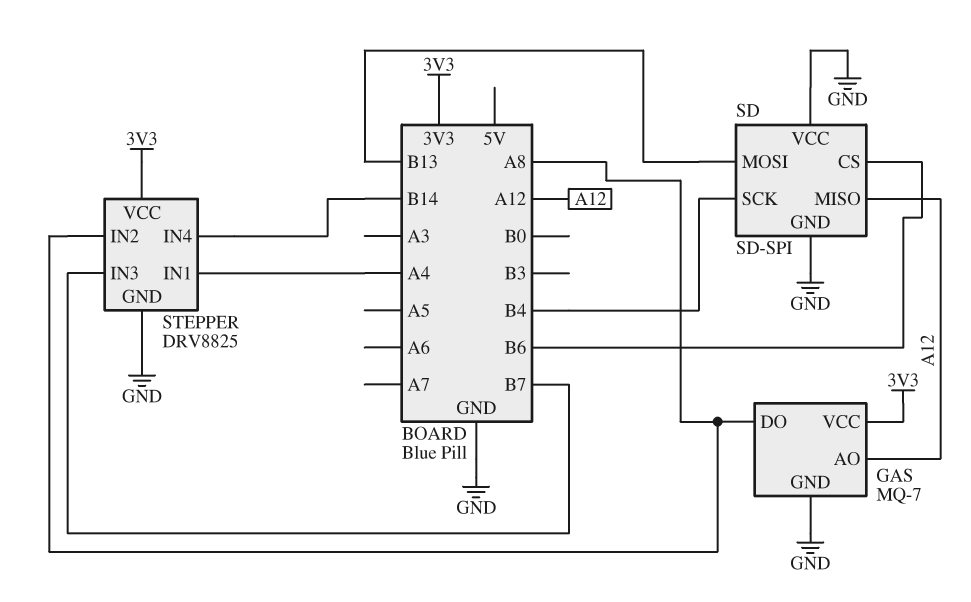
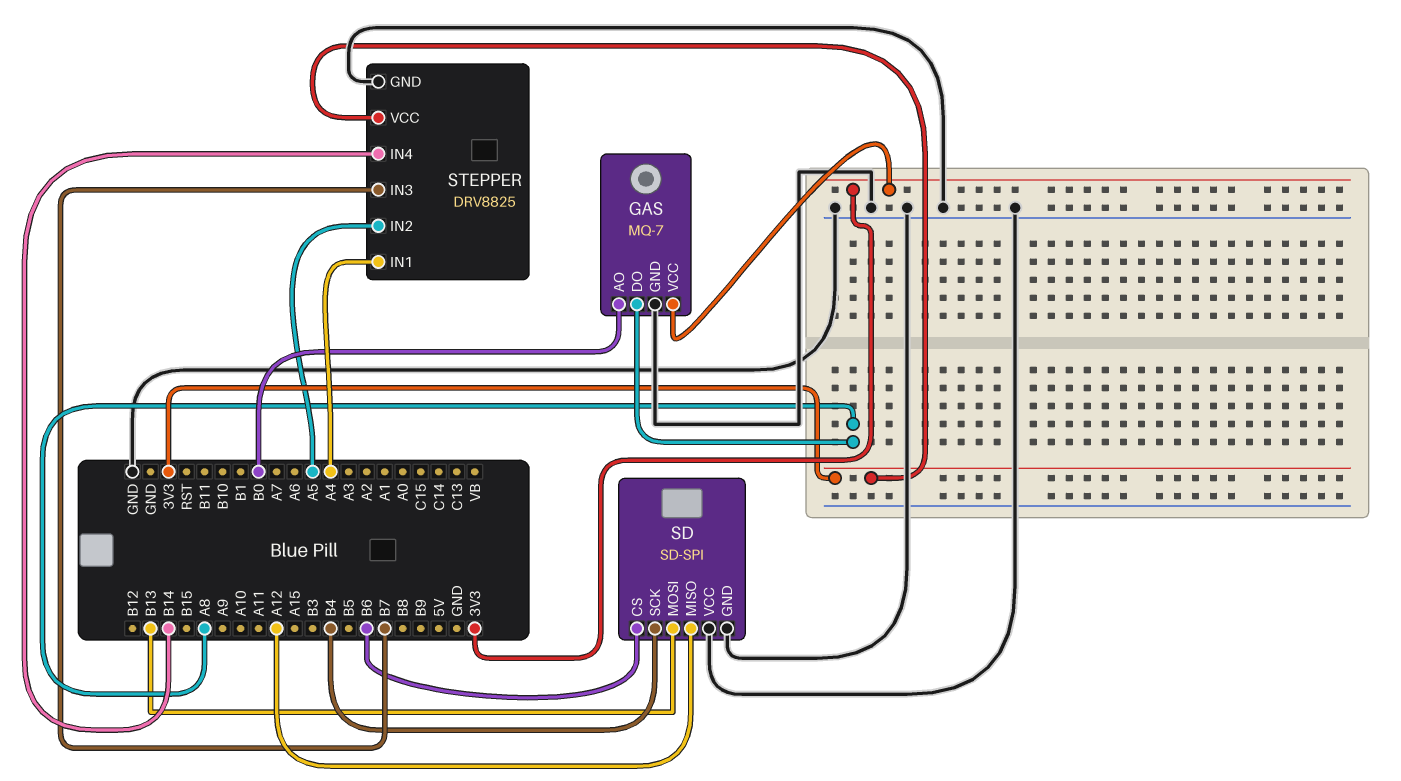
GAS pin AO: A12 -> B0
STEPPER pin IN2: A8 -> A5

